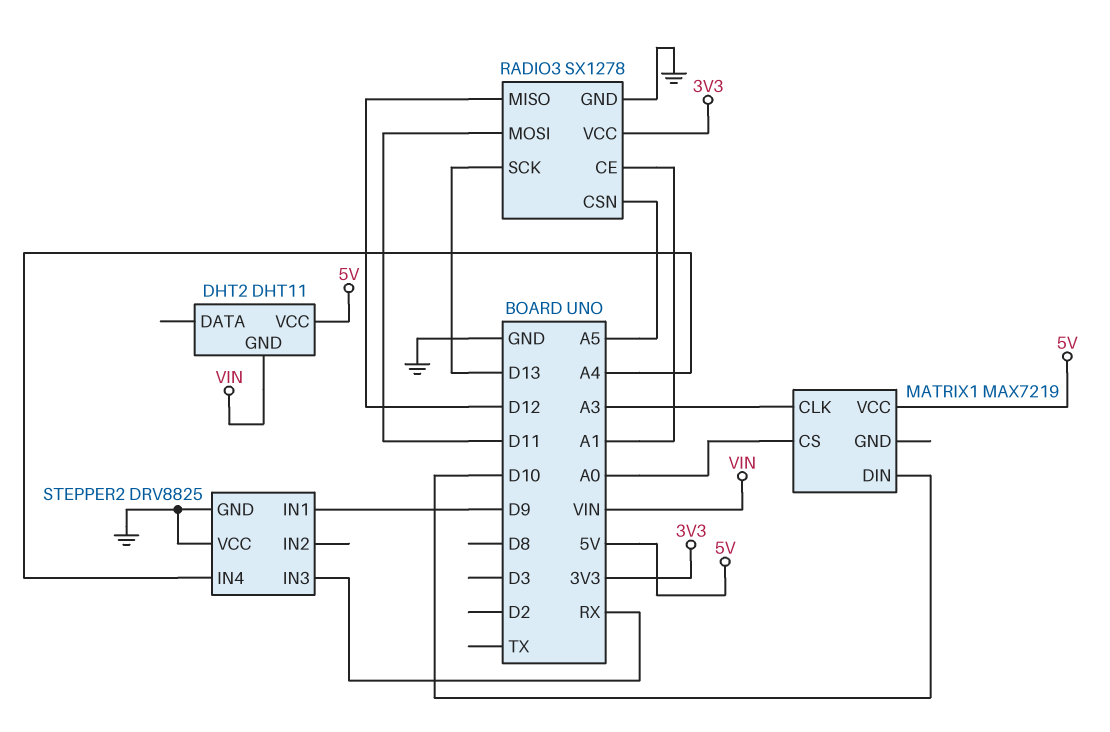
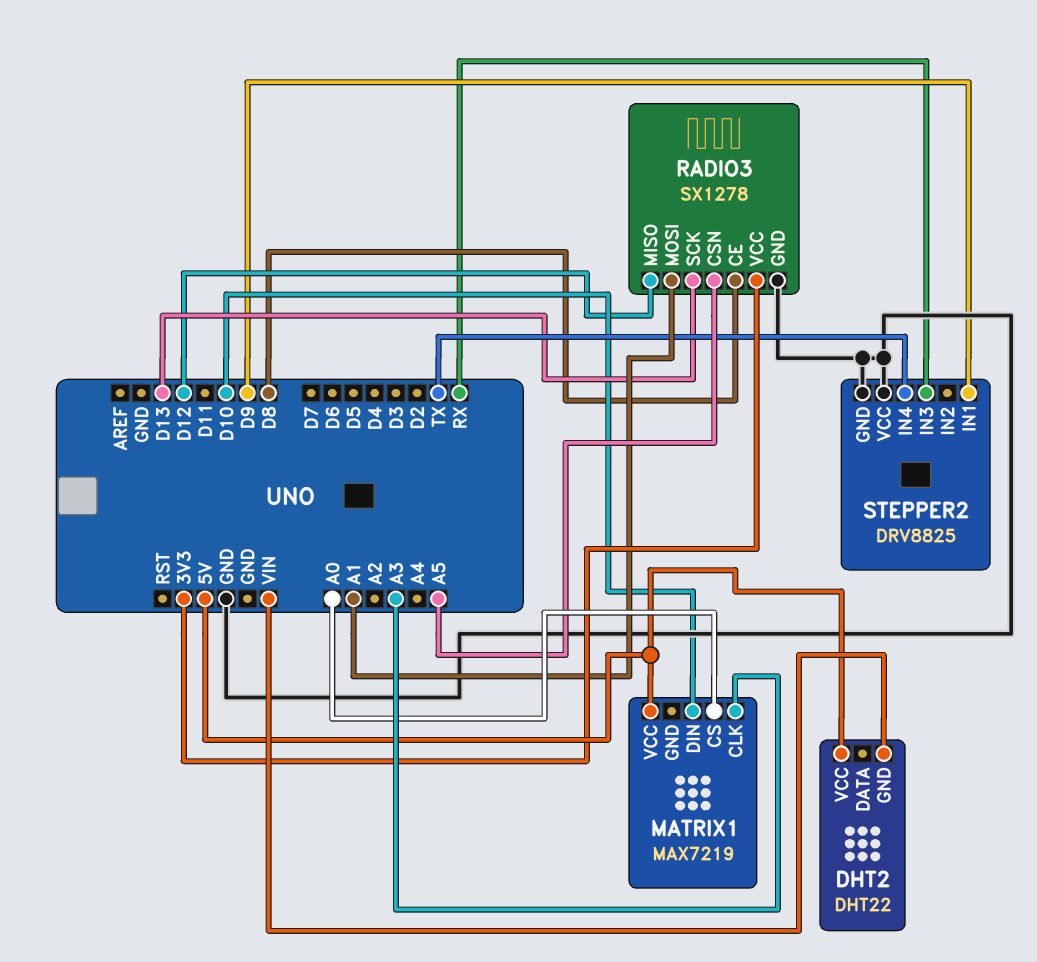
DHT2: DHT11 -> DHT22
RADIO3 pin CE: A1 -> D8
RADIO3 pin MOSI: D11 -> A1
STEPPER2 pin IN4: A4 -> TX

